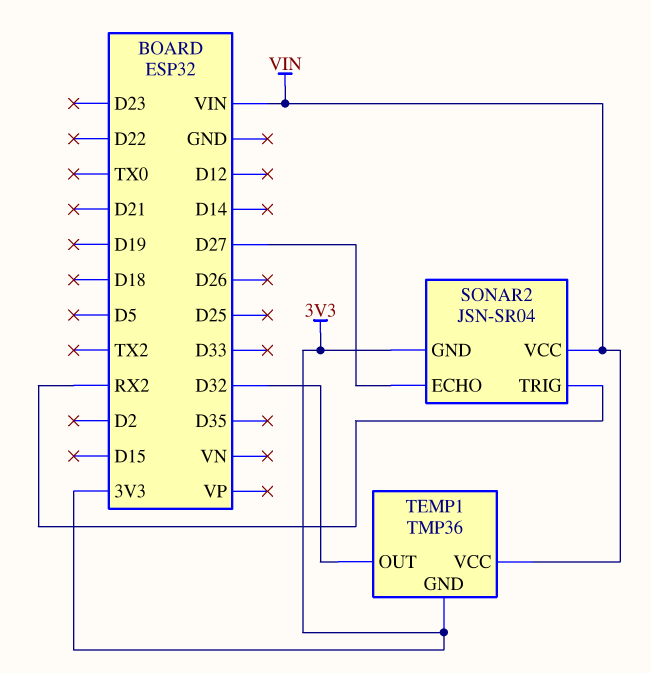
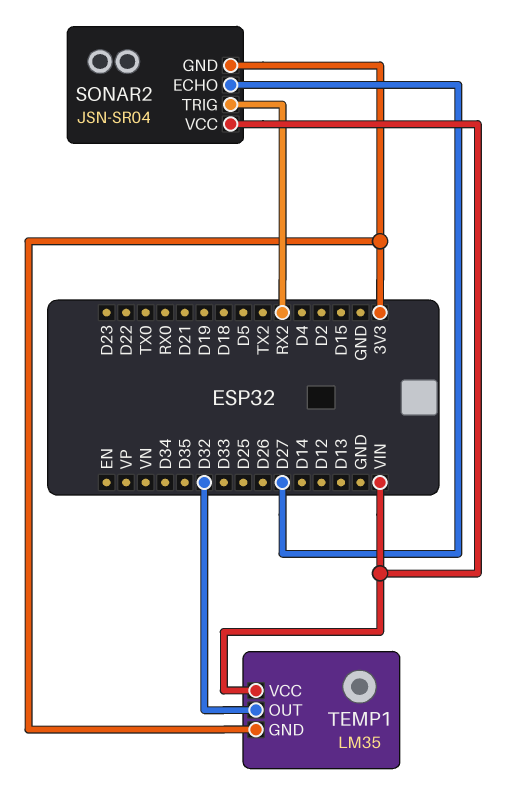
TEMP1: TMP36 -> LM35

